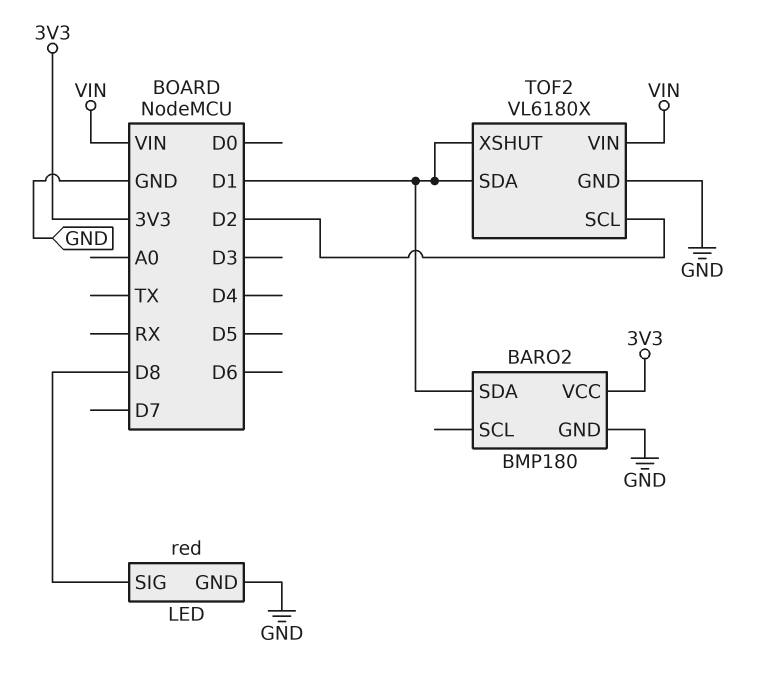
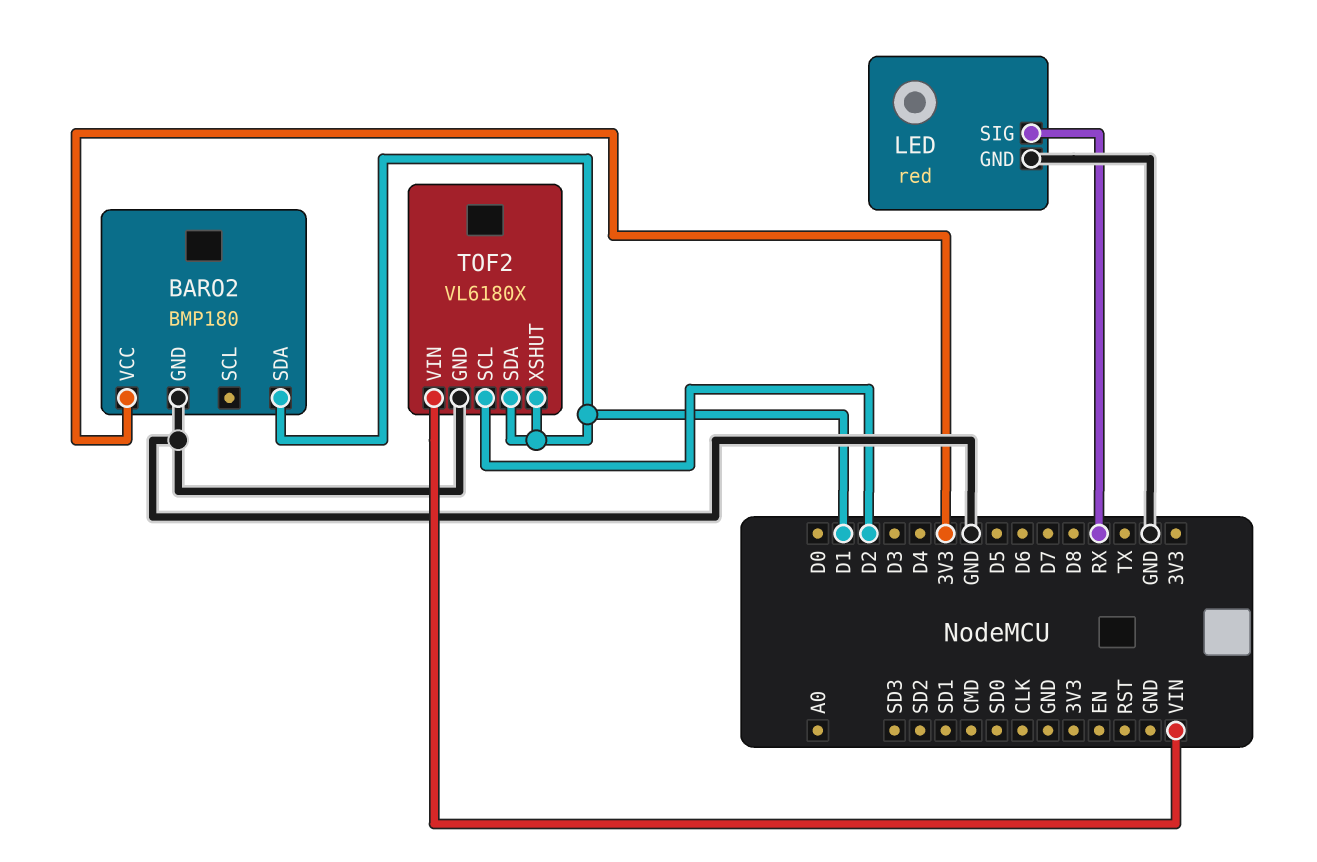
LED pin SIG: D8 -> RX

